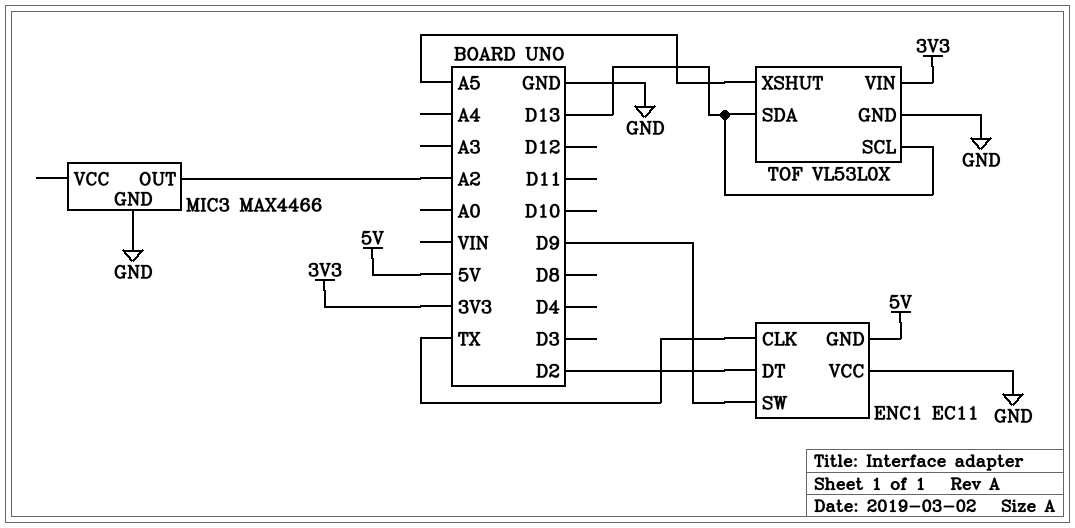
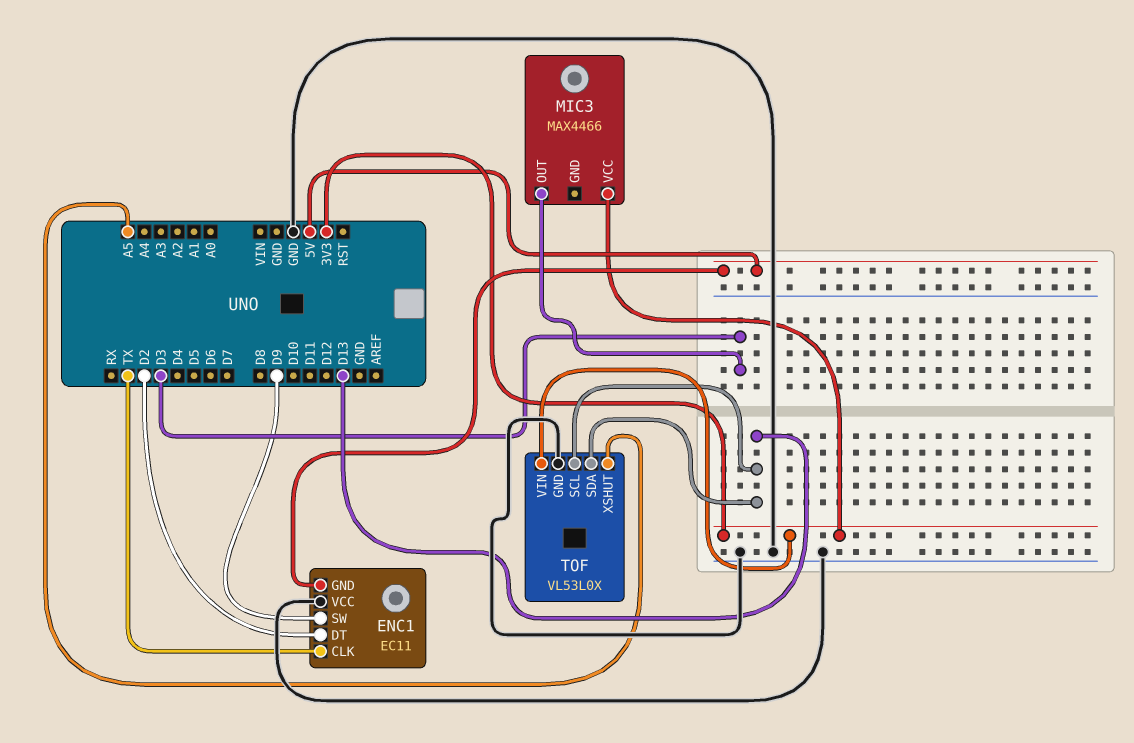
MIC3 pin GND: GND -> none
MIC3 pin OUT: A2 -> D3
MIC3 pin VCC: none -> 3V3

